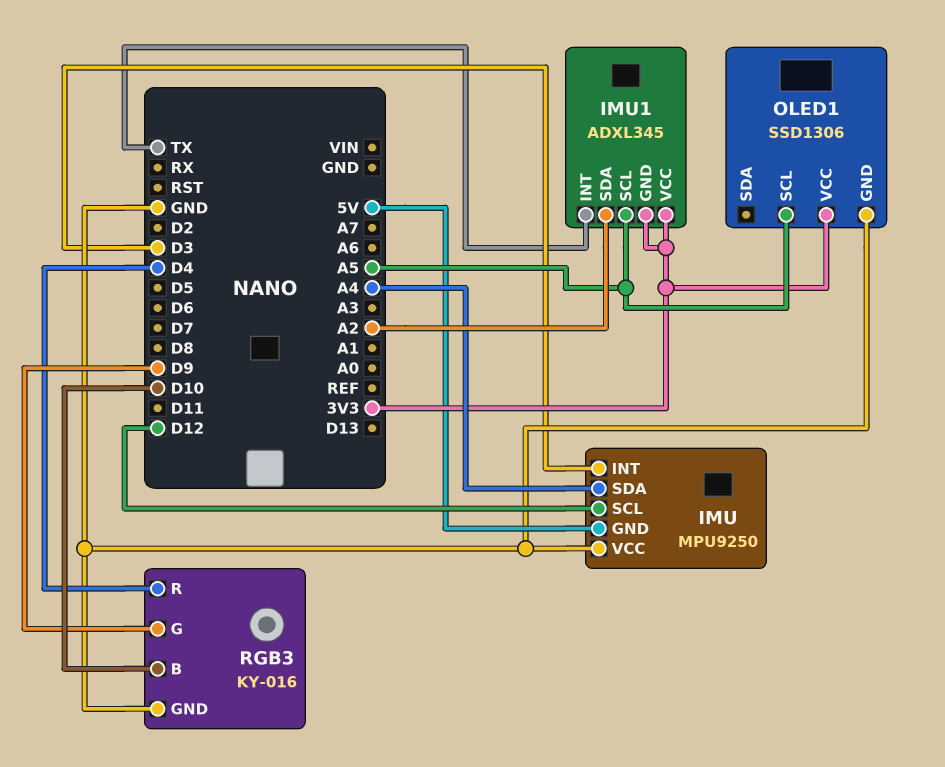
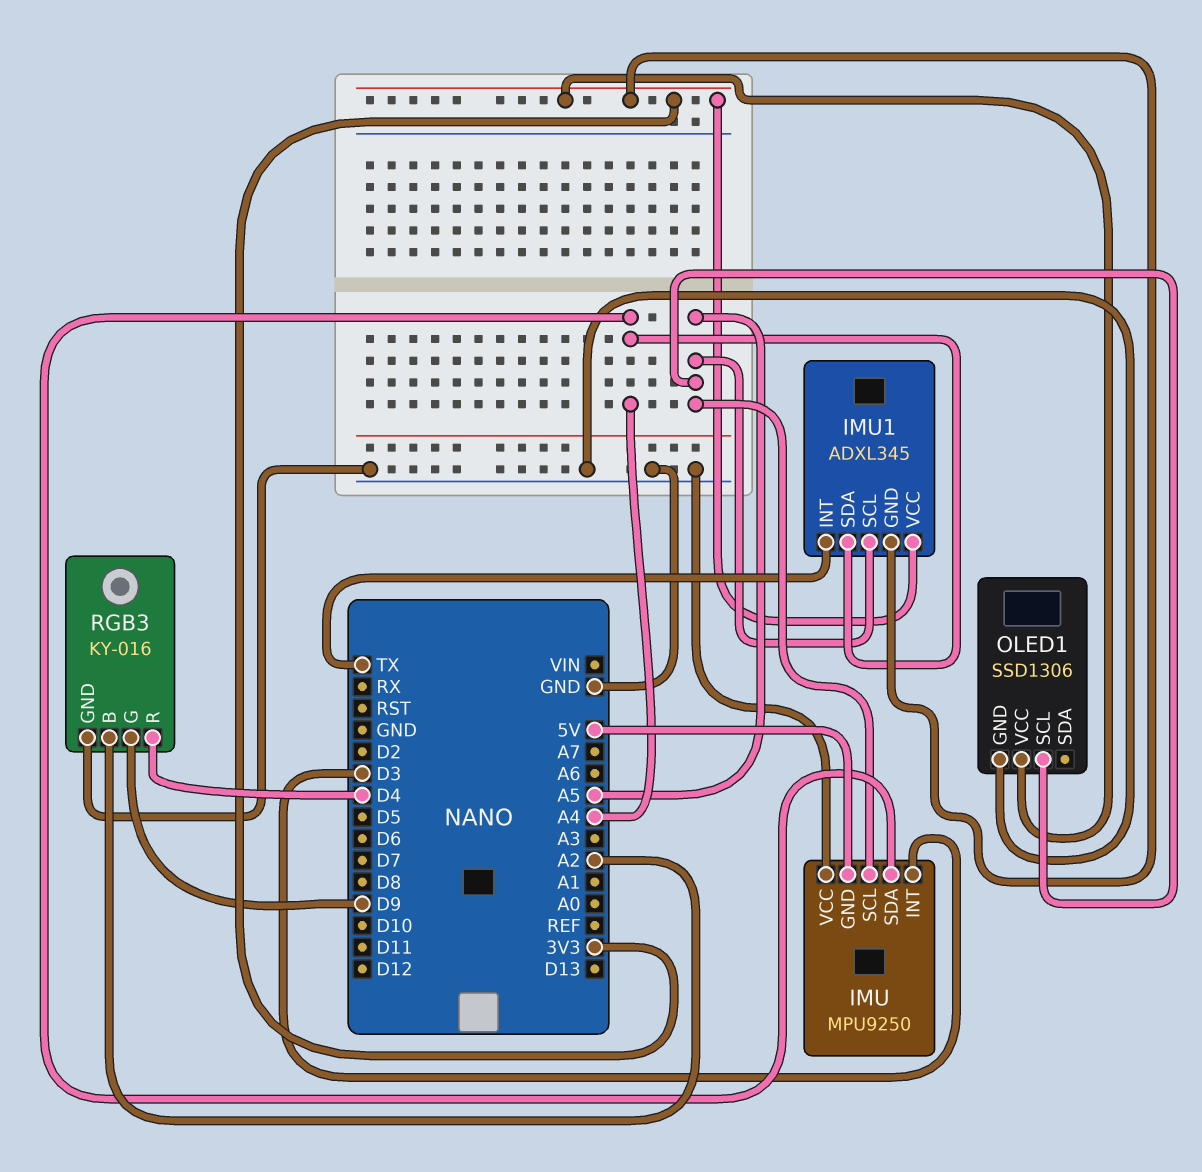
IMU pin SCL: D12 -> A5
IMU1 pin SDA: A2 -> A4
RGB3 pin B: D10 -> A2

